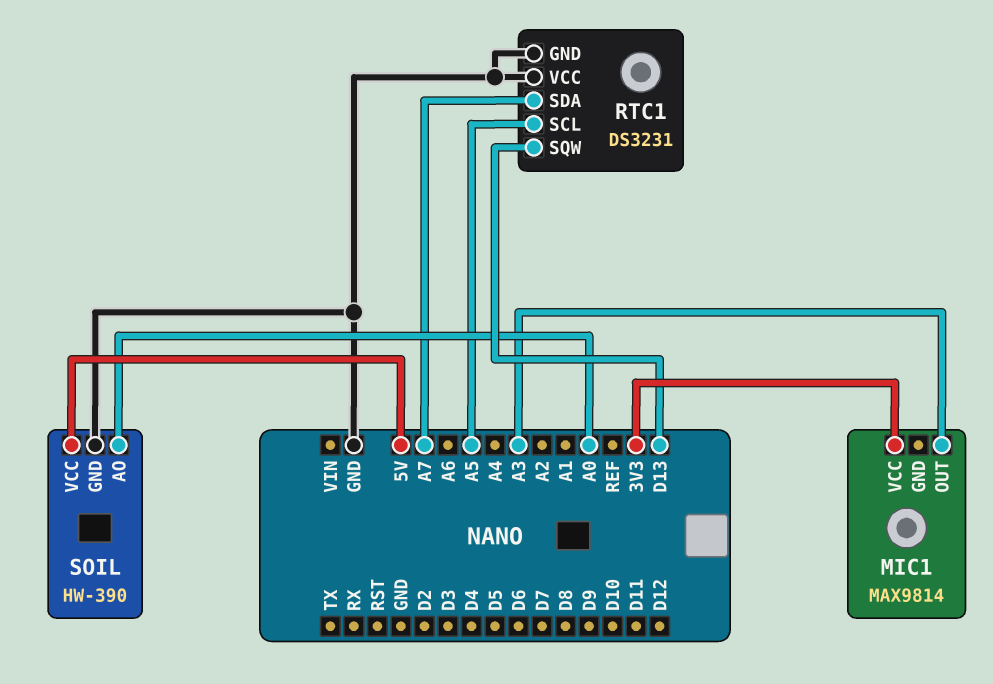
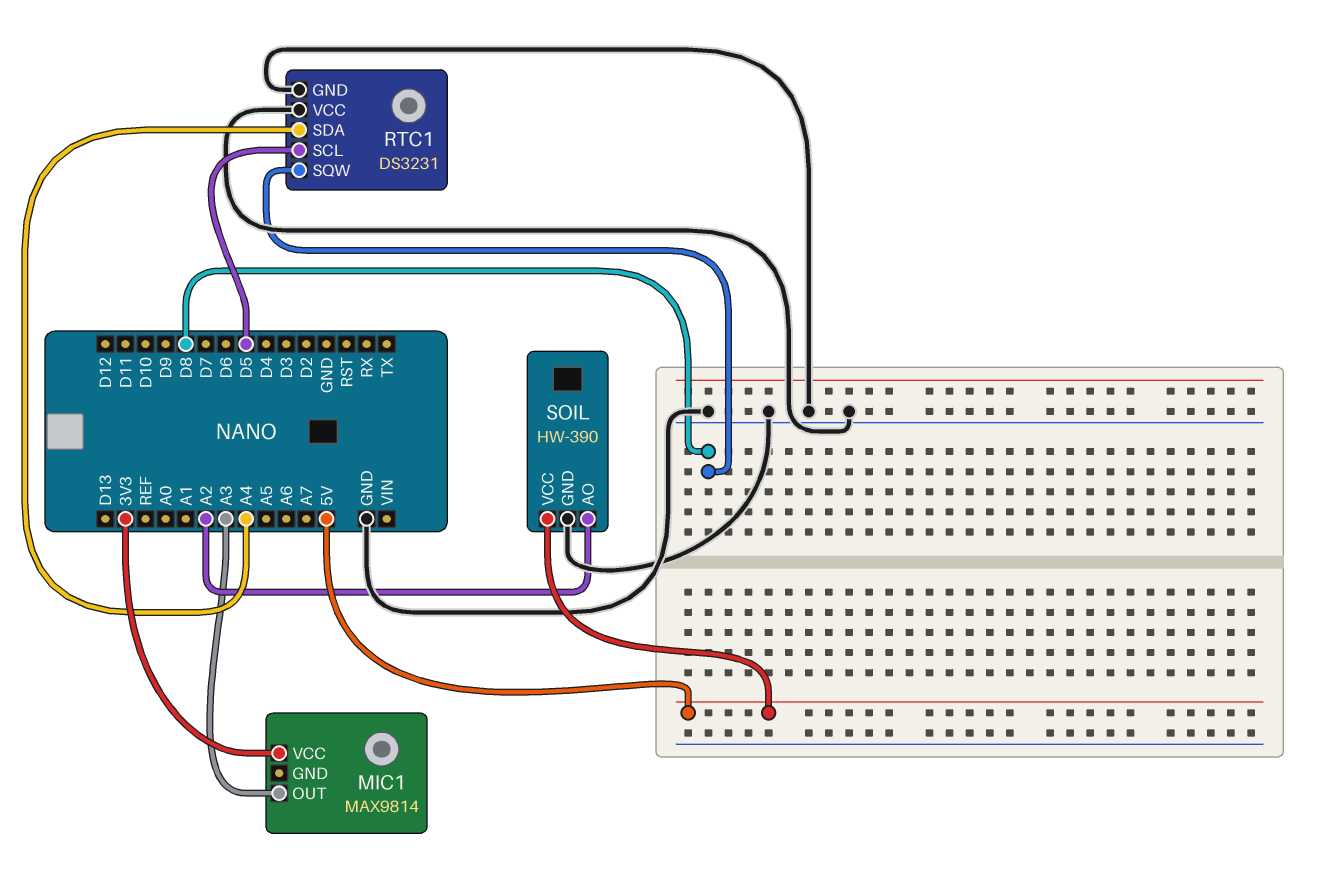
RTC1 pin SCL: A5 -> D5
RTC1 pin SDA: A7 -> A4
RTC1 pin SQW: D13 -> D8
SOIL pin AO: A0 -> A2

